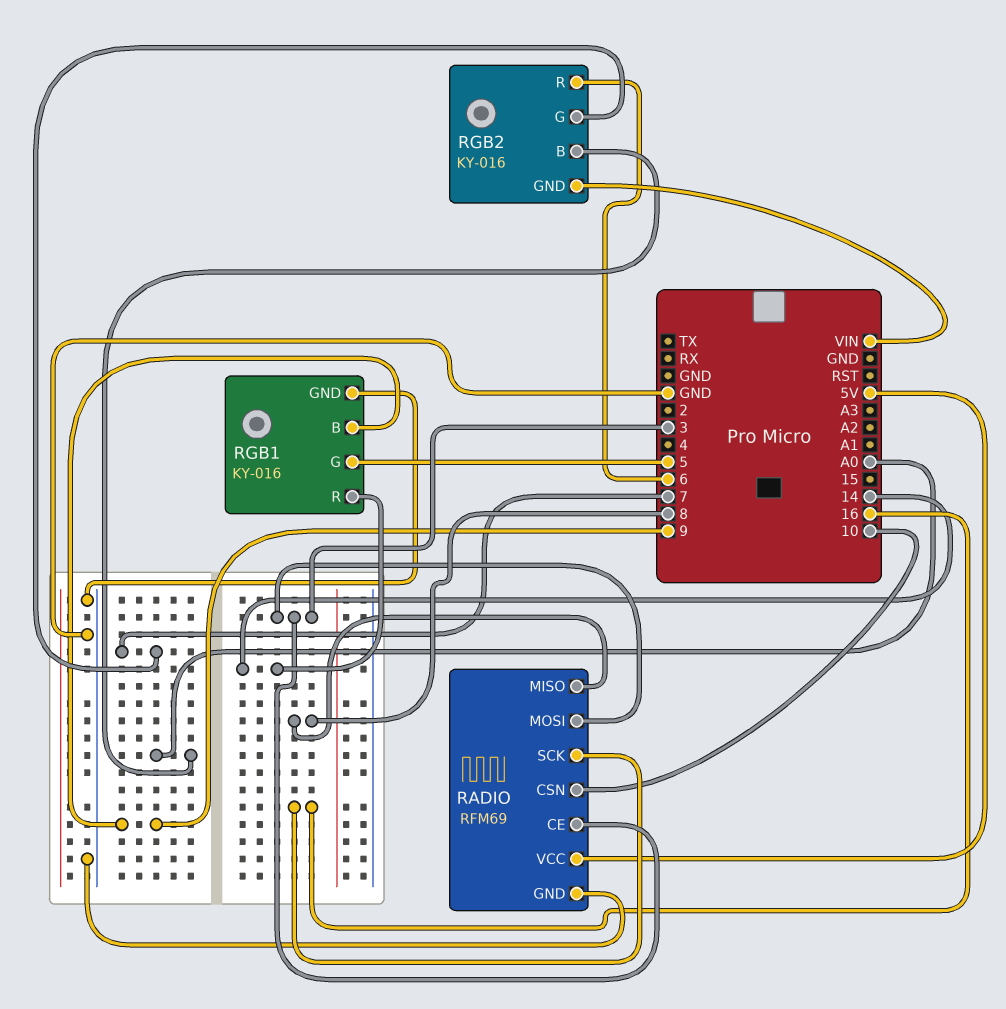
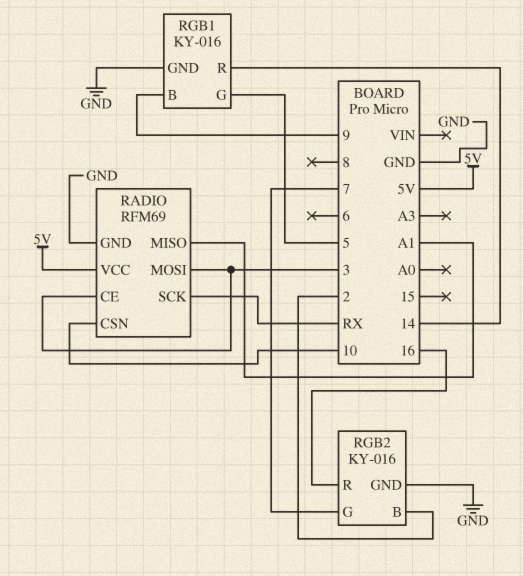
RADIO pin MISO: 8 -> A1
RADIO pin SCK: 16 -> RX
RGB2 pin B: A0 -> 2
RGB2 pin GND: VIN -> GND
RGB2 pin R: 6 -> 16

